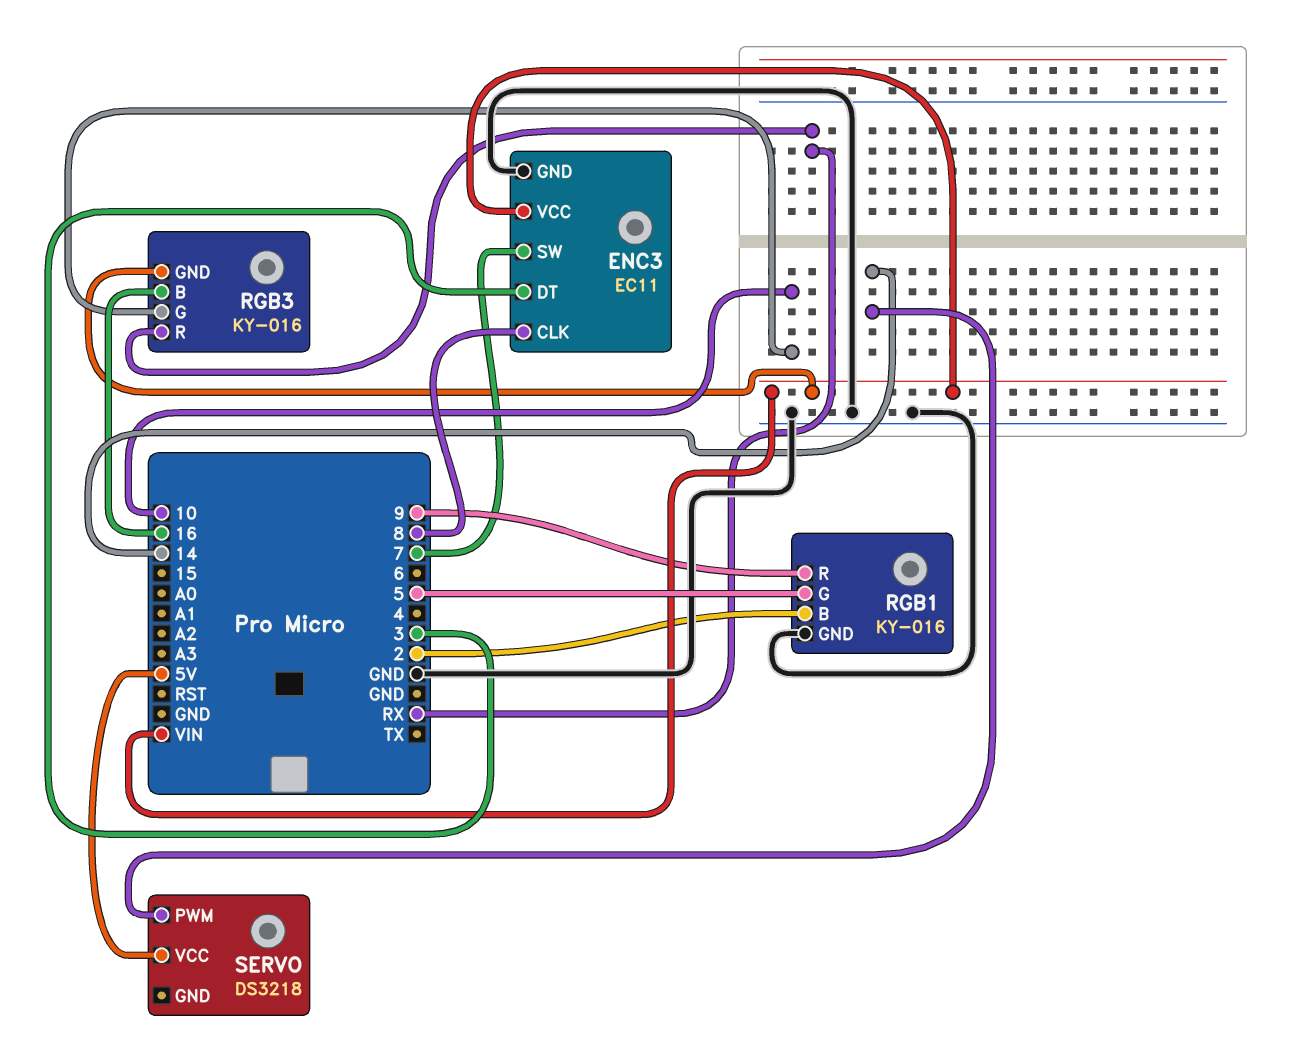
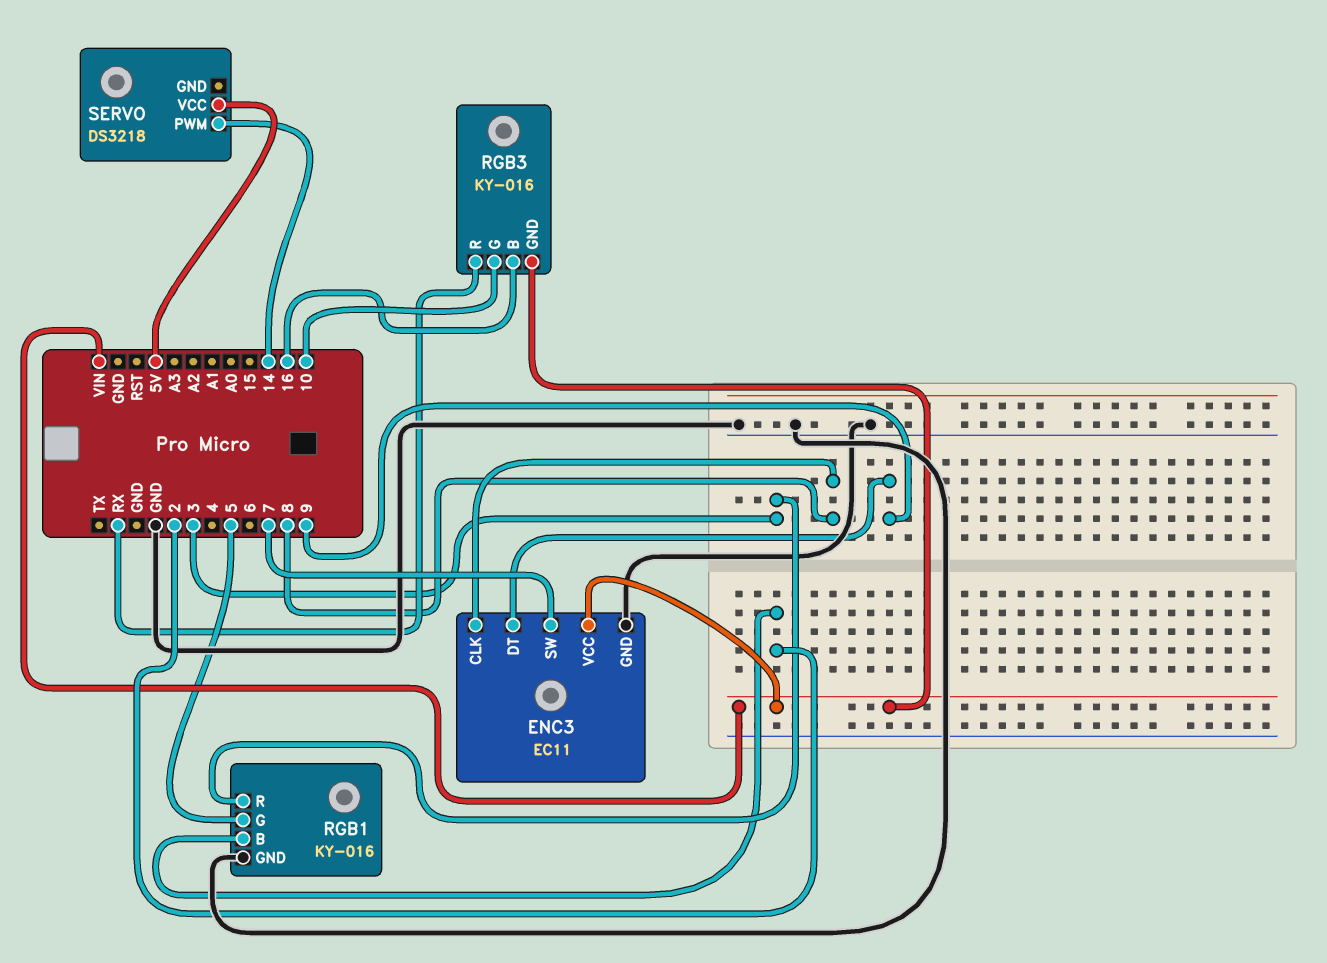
ENC3 pin DT: 3 -> 9
RGB1 pin R: 9 -> 3

